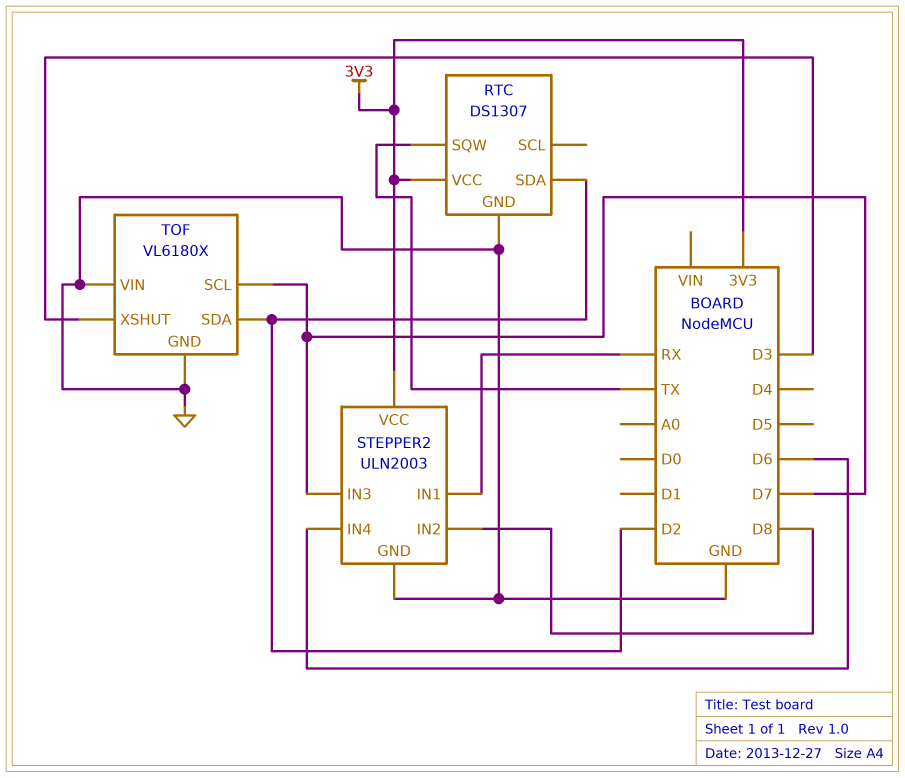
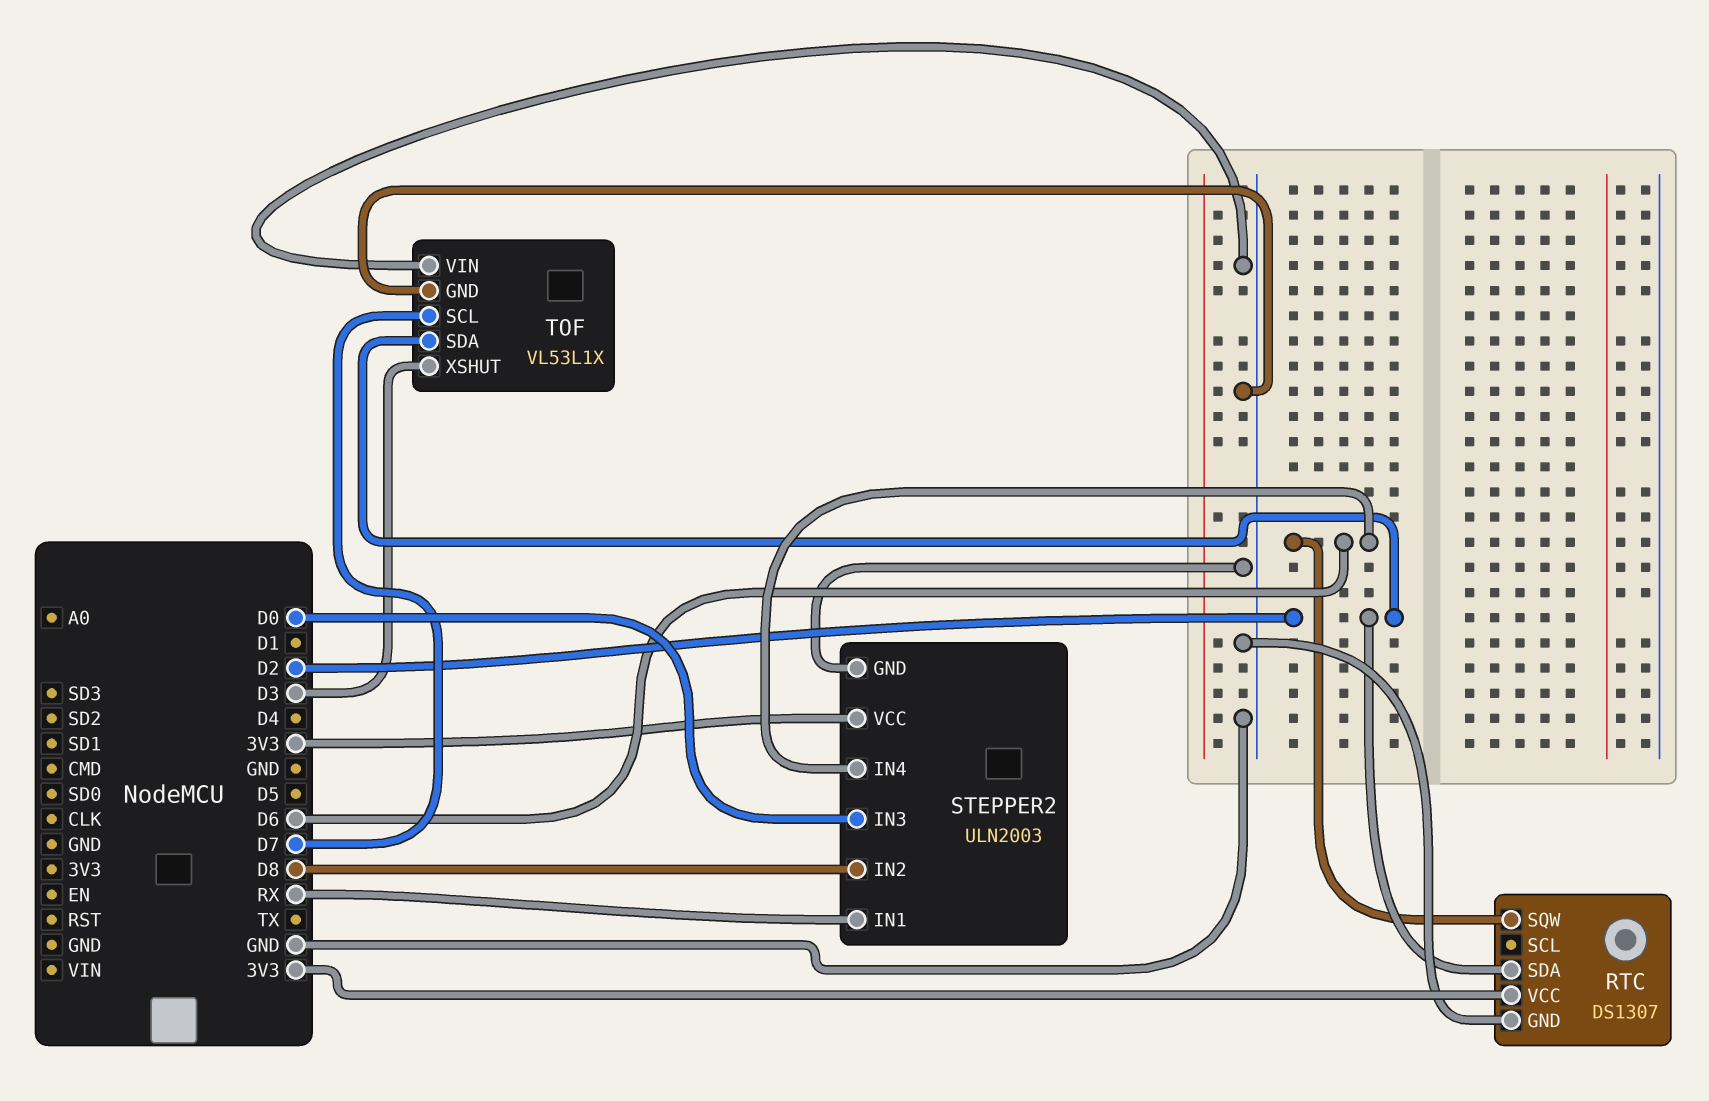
RTC pin SQW: TX -> D6
STEPPER2 pin IN3: D7 -> D0
TOF: VL6180X -> VL53L1X

